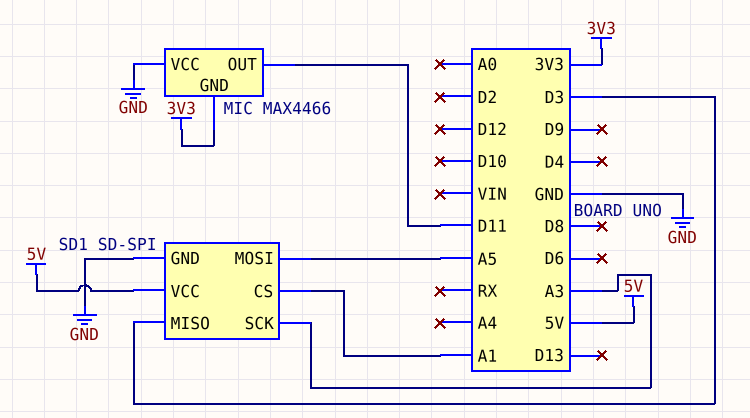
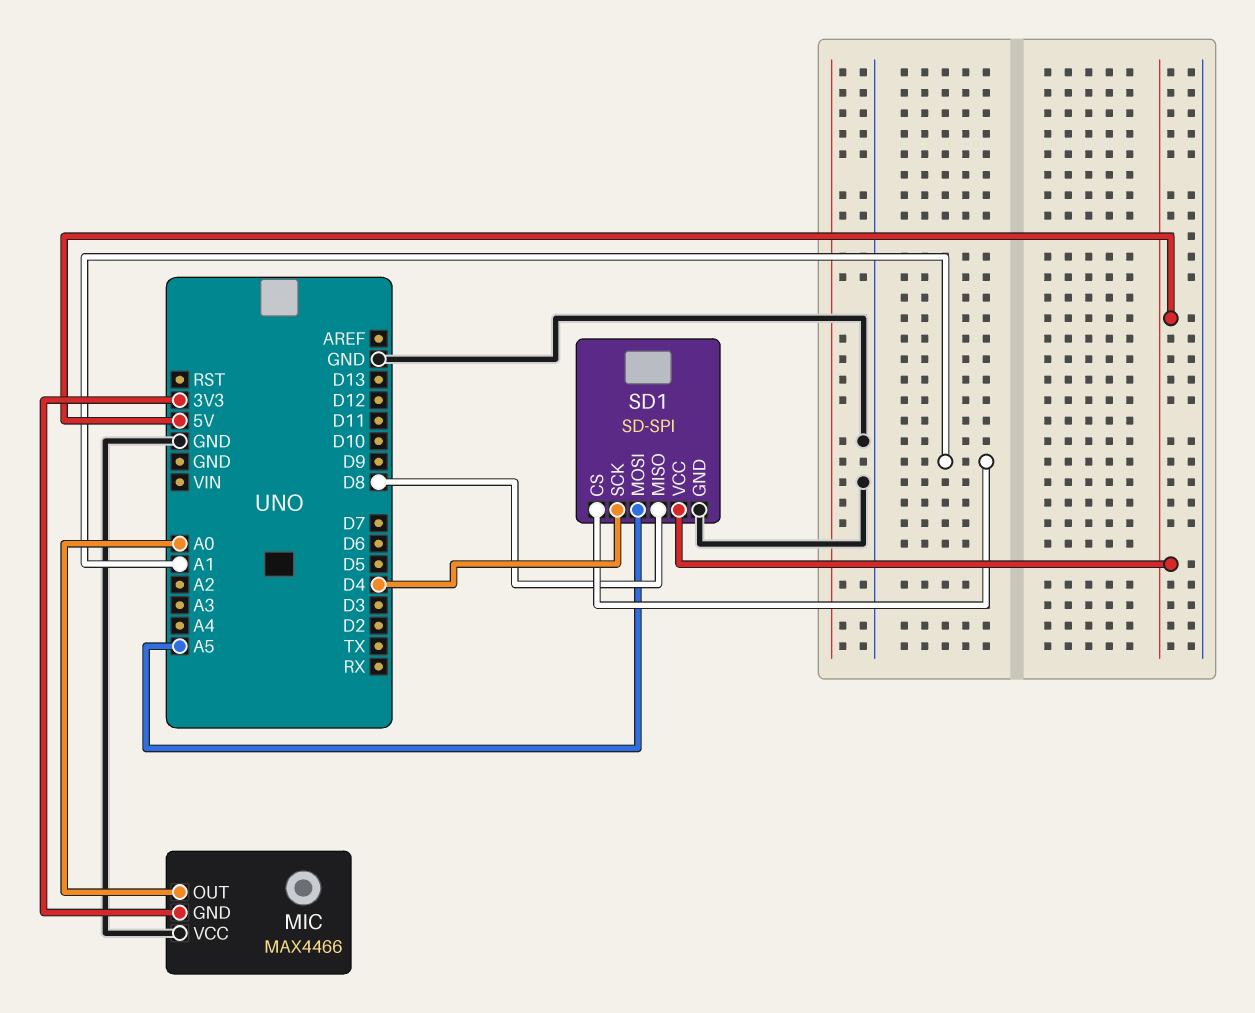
MIC pin OUT: D11 -> A0
SD1 pin MISO: D3 -> D8
SD1 pin SCK: A3 -> D4

